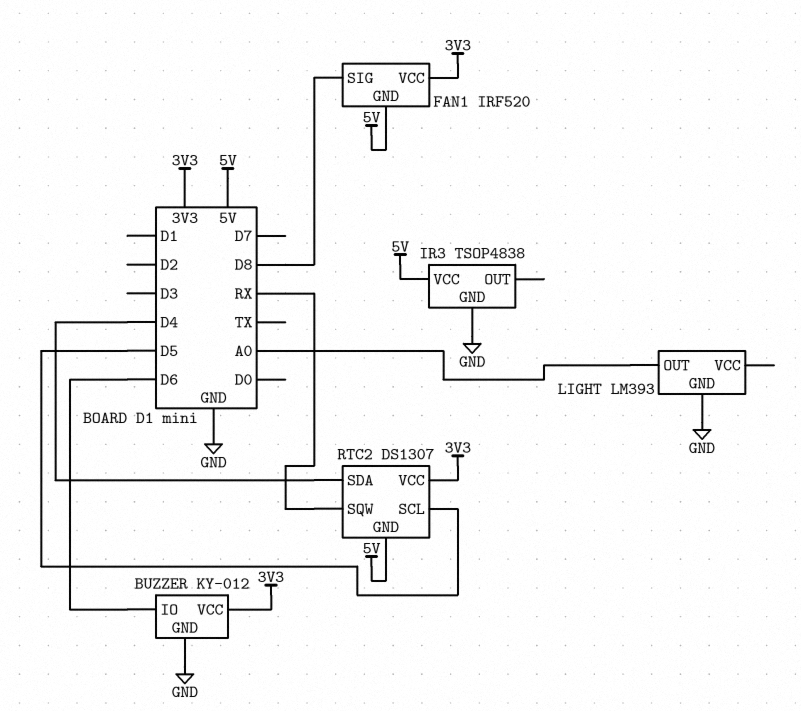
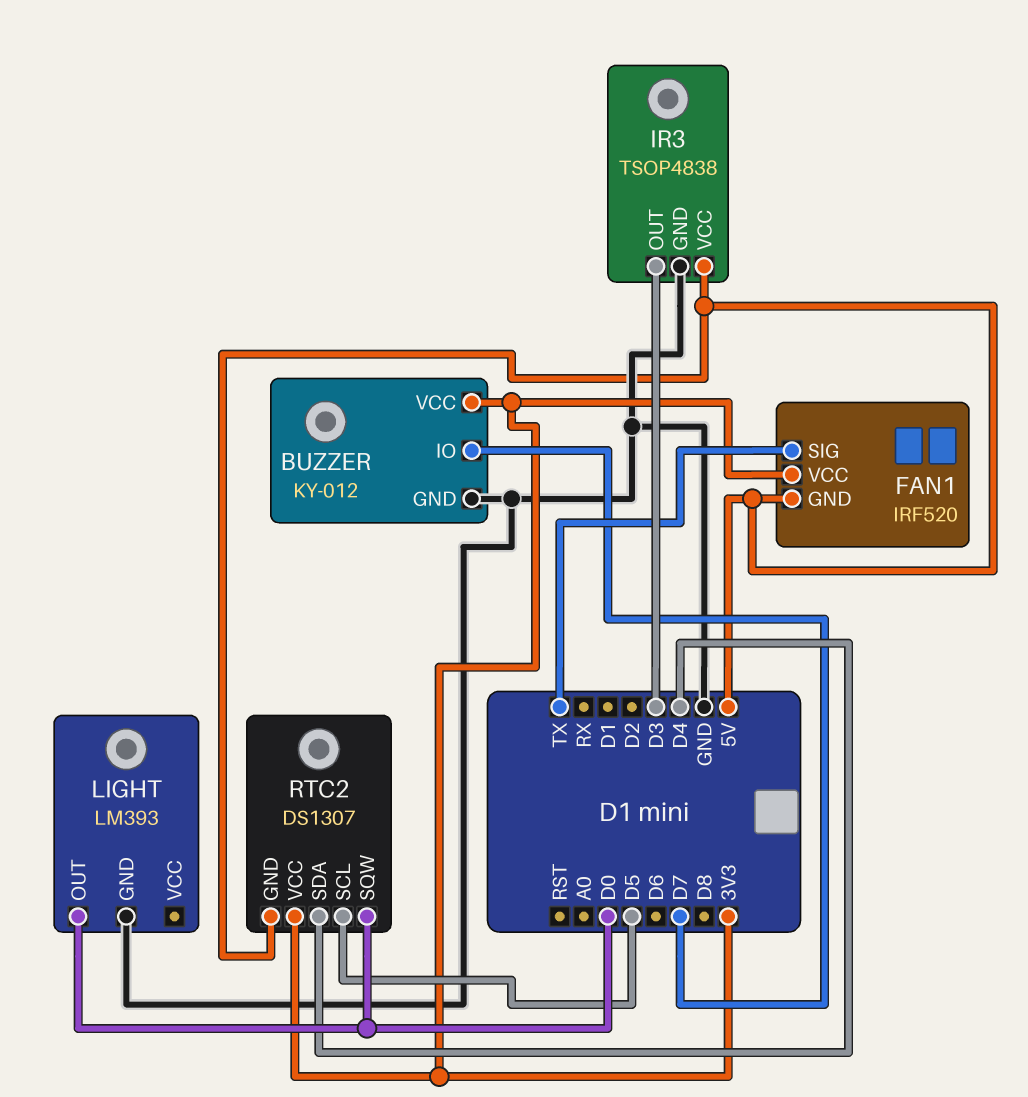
BUZZER pin IO: D6 -> D7
FAN1 pin SIG: D8 -> TX
IR3 pin OUT: none -> D3
LIGHT pin OUT: A0 -> D0
RTC2 pin SQW: RX -> D0

